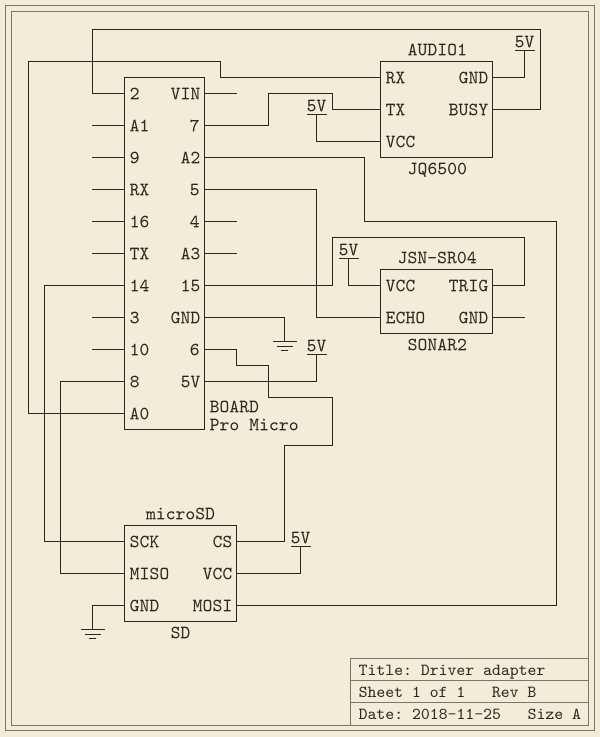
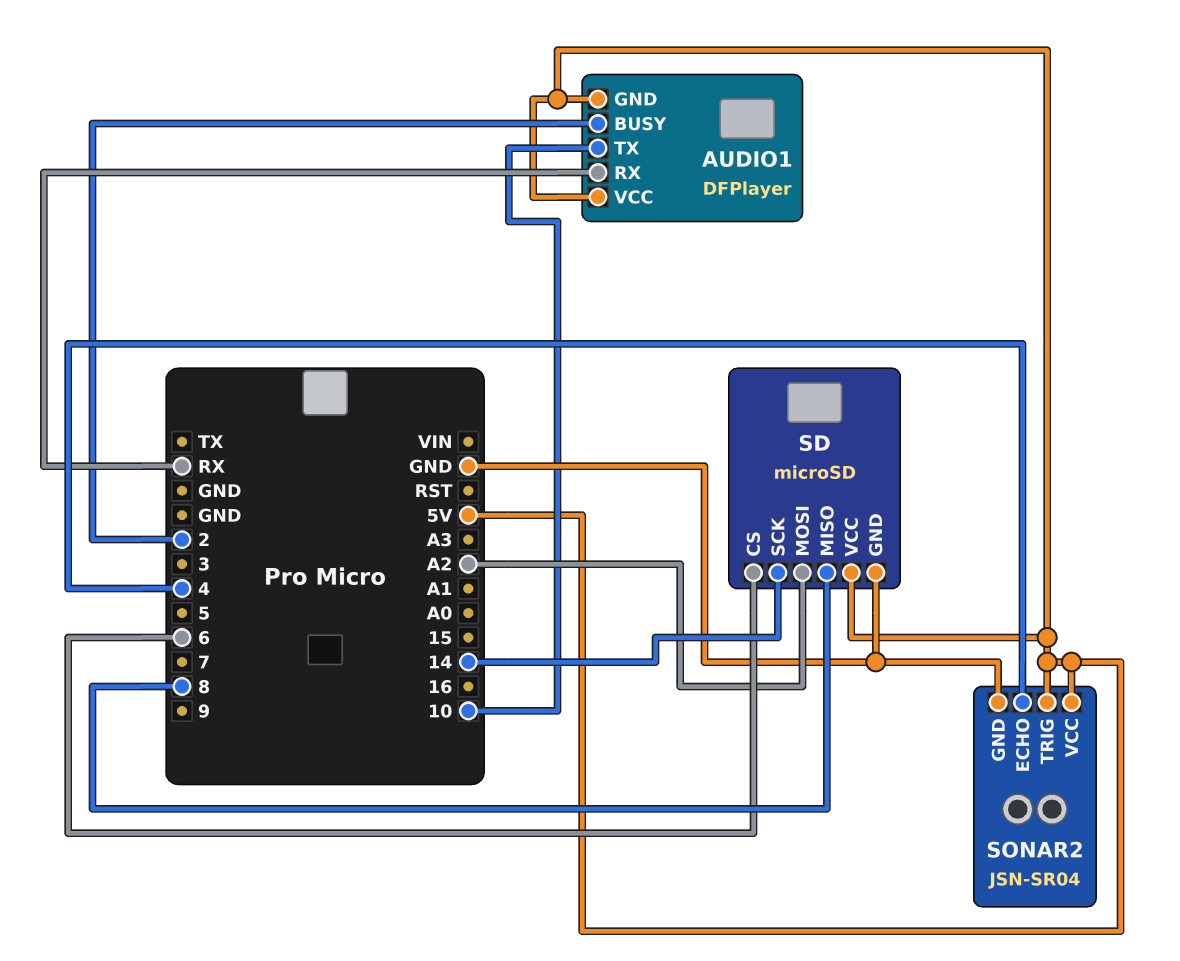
AUDIO1: JQ6500 -> DFPlayer
AUDIO1 pin RX: A0 -> RX
AUDIO1 pin TX: 7 -> 10
SONAR2 pin ECHO: 5 -> 4
SONAR2 pin GND: none -> GND
SONAR2 pin TRIG: 15 -> 5V

